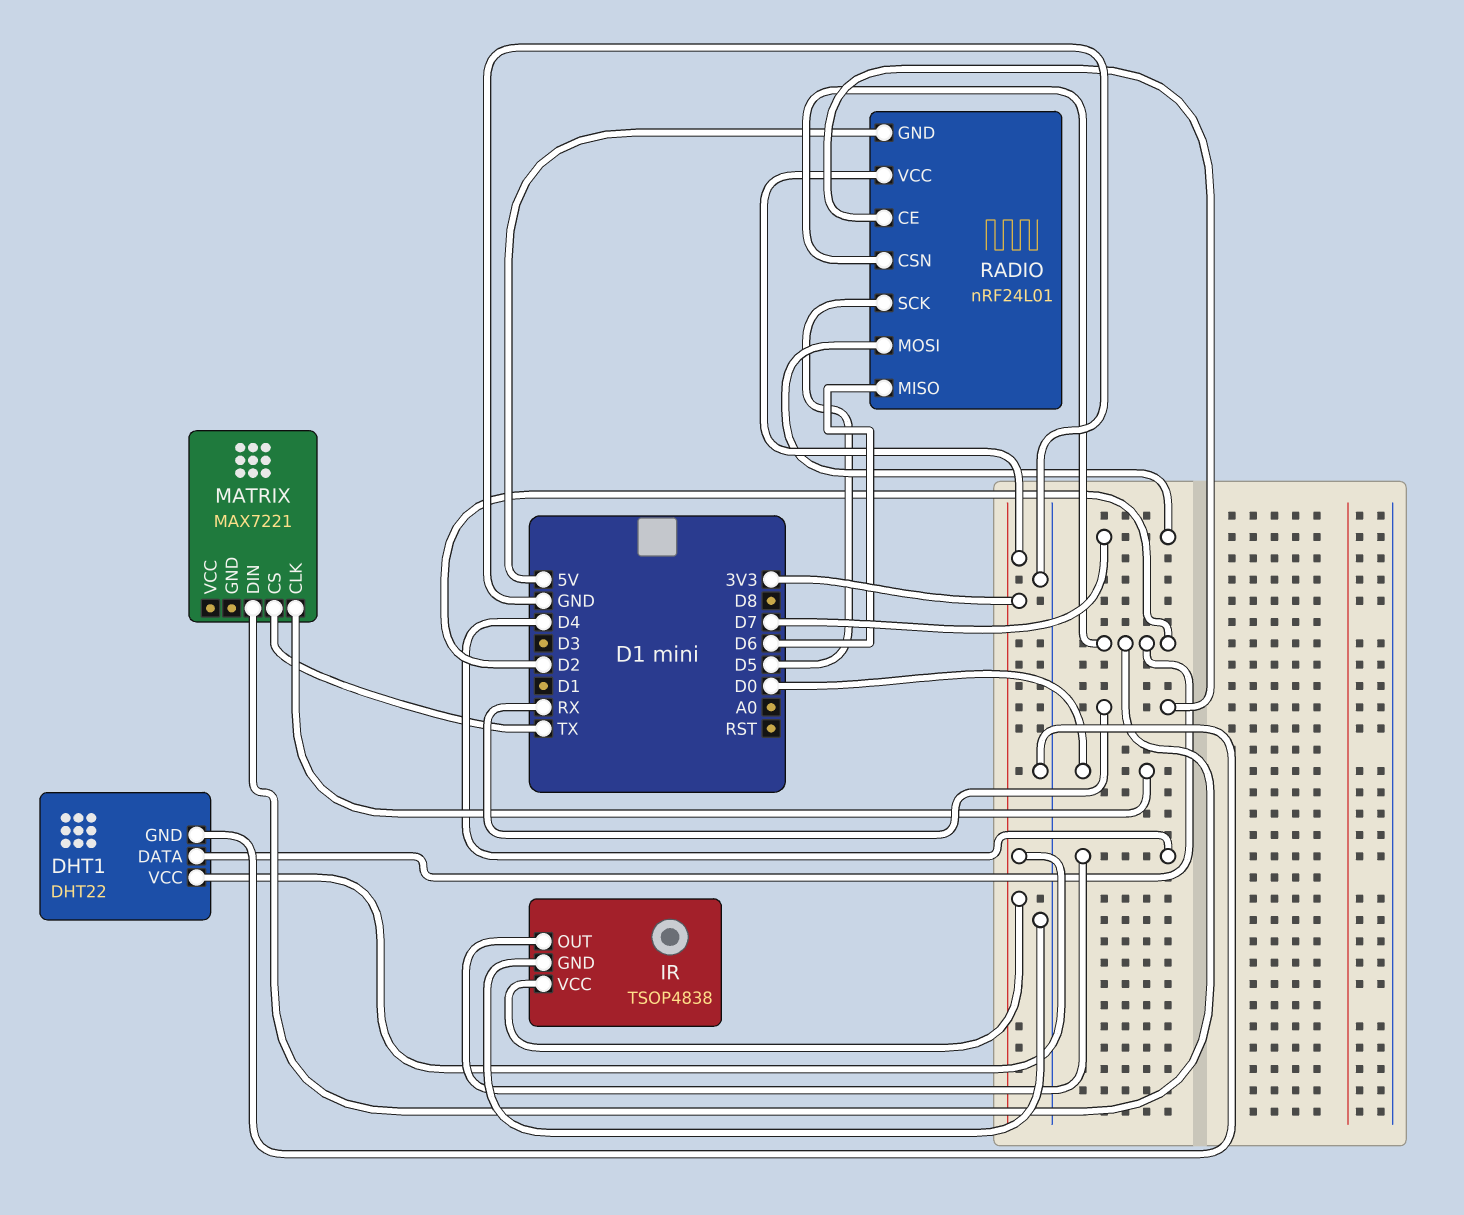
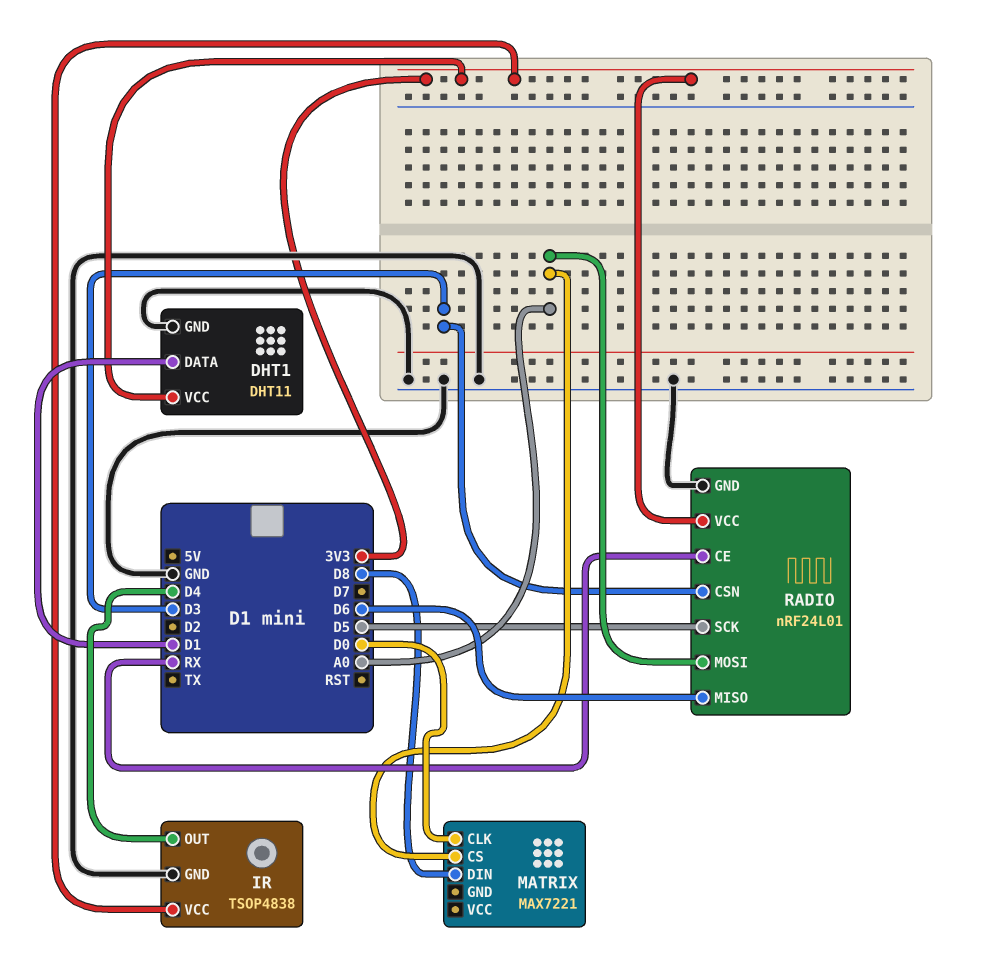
DHT1: DHT22 -> DHT11
DHT1 pin DATA: D2 -> D1
MATRIX pin CS: TX -> A0
MATRIX pin DIN: D2 -> D8
RADIO pin CSN: D2 -> D3
RADIO pin GND: 5V -> GND
RADIO pin MOSI: D7 -> A0

